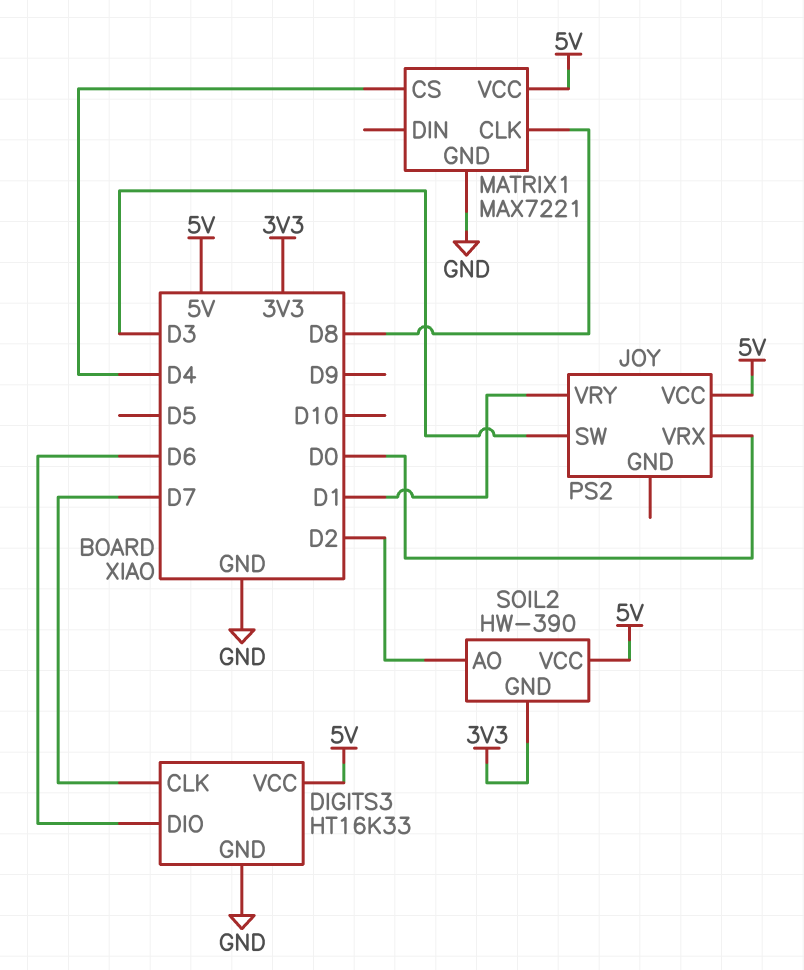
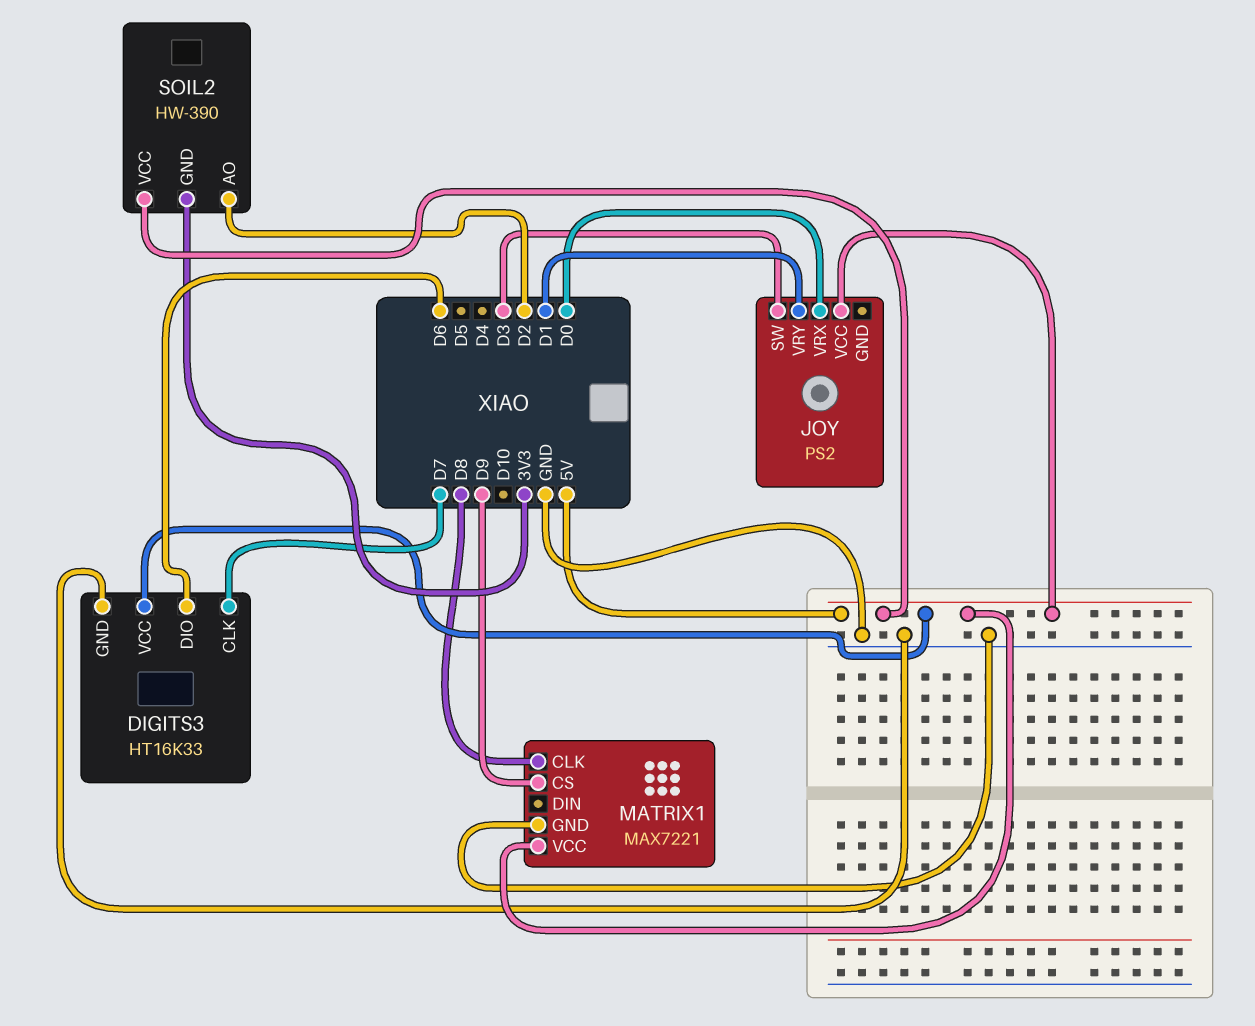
MATRIX1 pin CS: D4 -> D9

